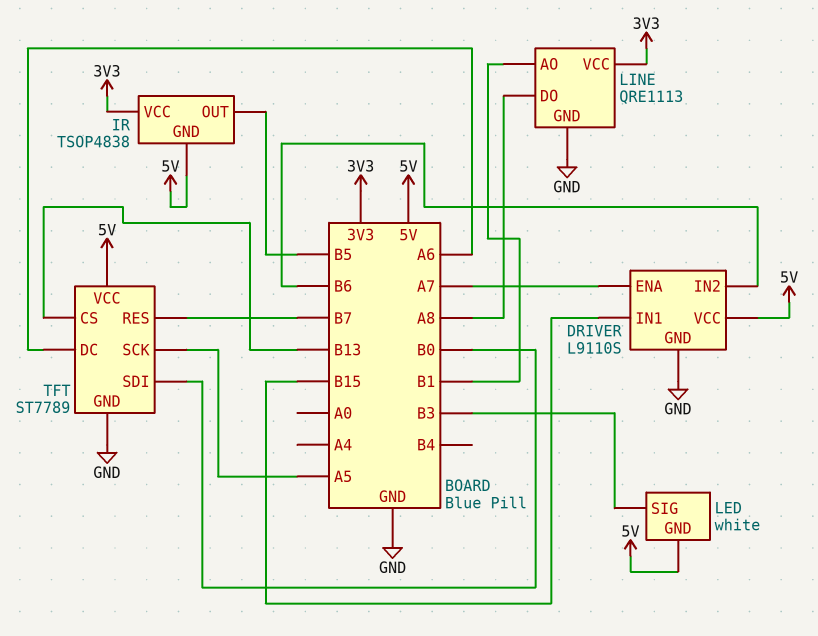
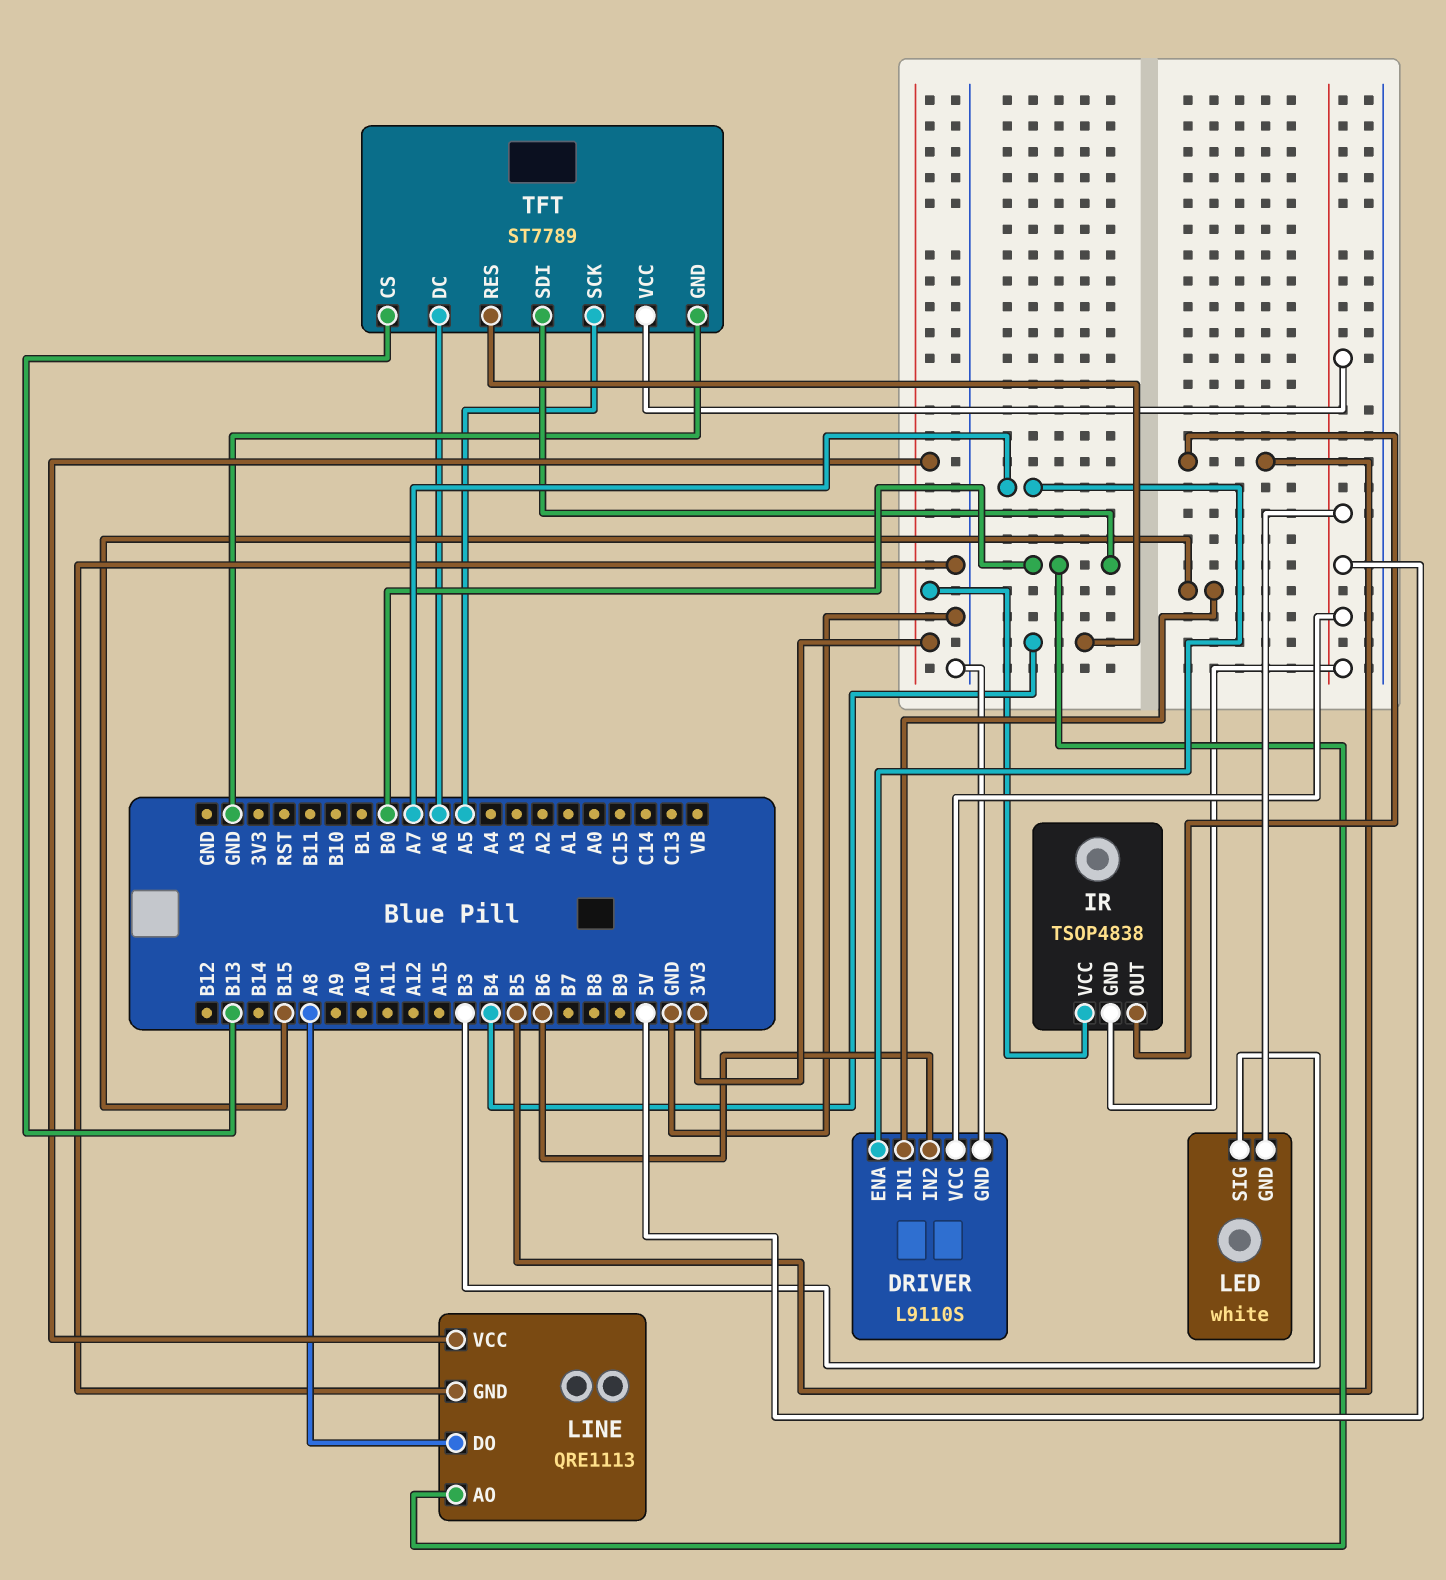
LINE pin AO: B1 -> B0
TFT pin RES: B7 -> B4

